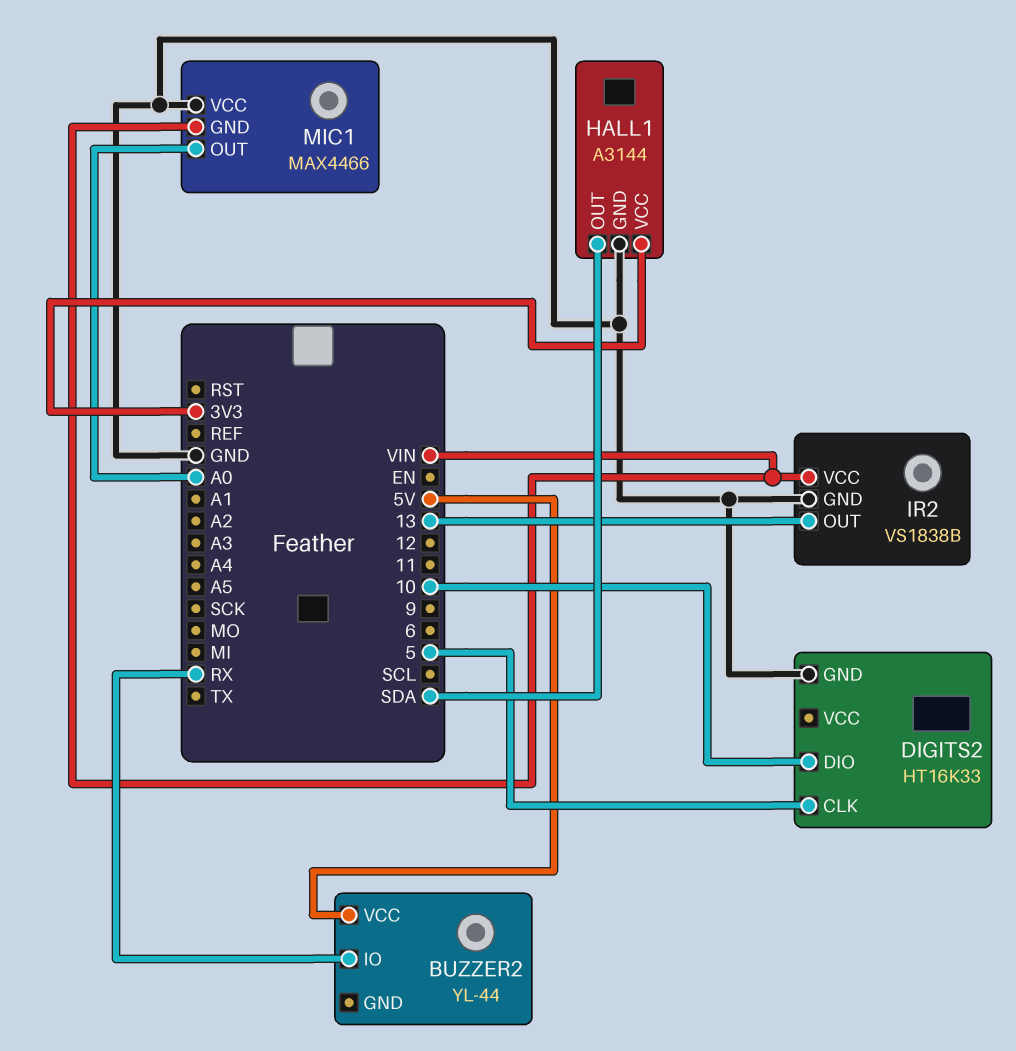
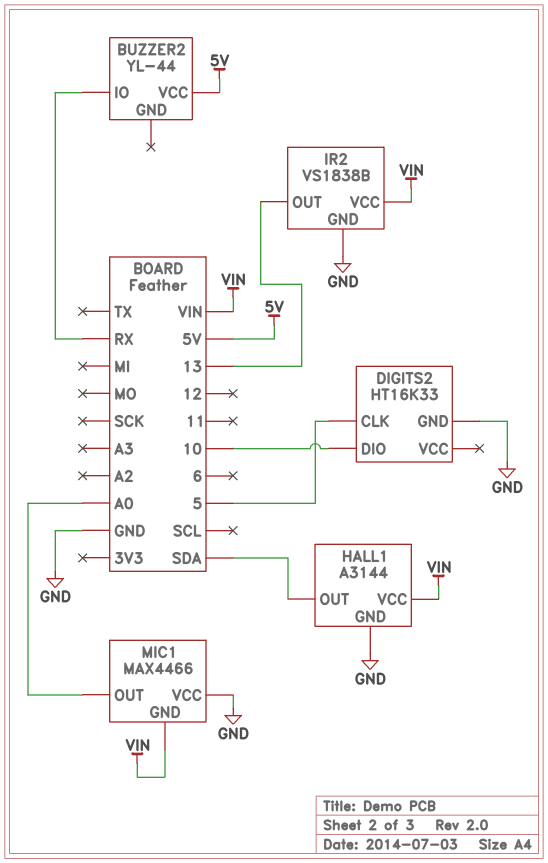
HALL1 pin VCC: 3V3 -> VIN

